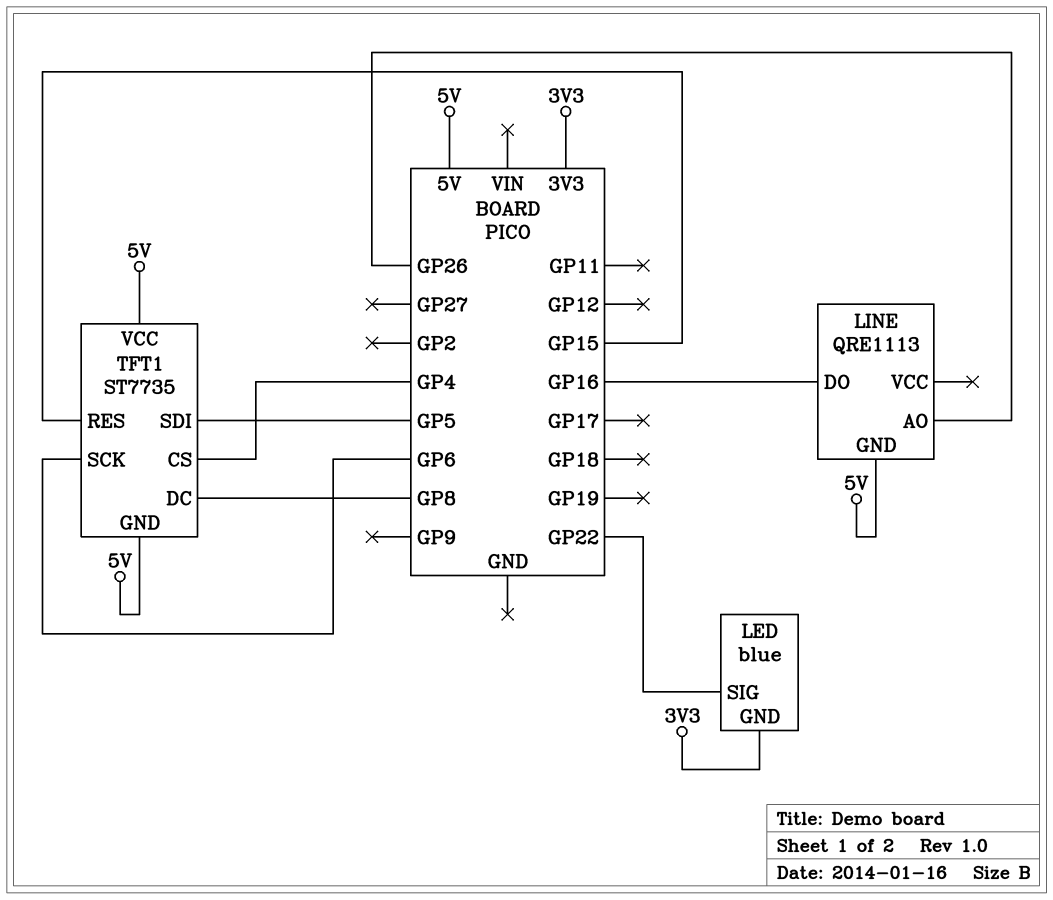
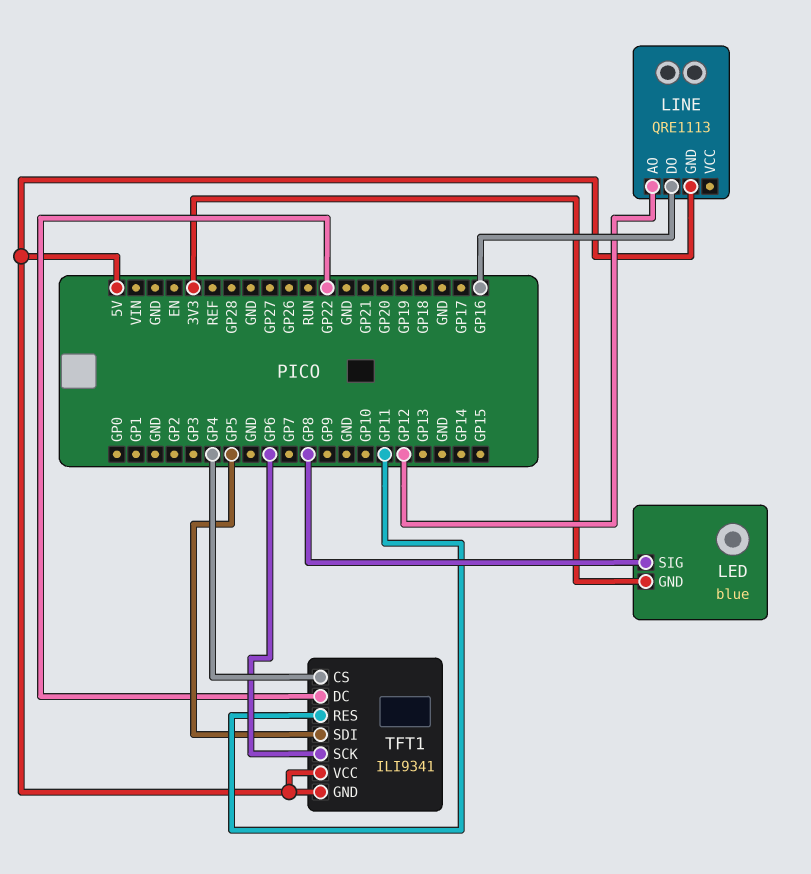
LED pin SIG: GP22 -> GP8
LINE pin AO: GP26 -> GP12
TFT1: ST7735 -> ILI9341
TFT1 pin DC: GP8 -> GP22
TFT1 pin RES: GP15 -> GP11

